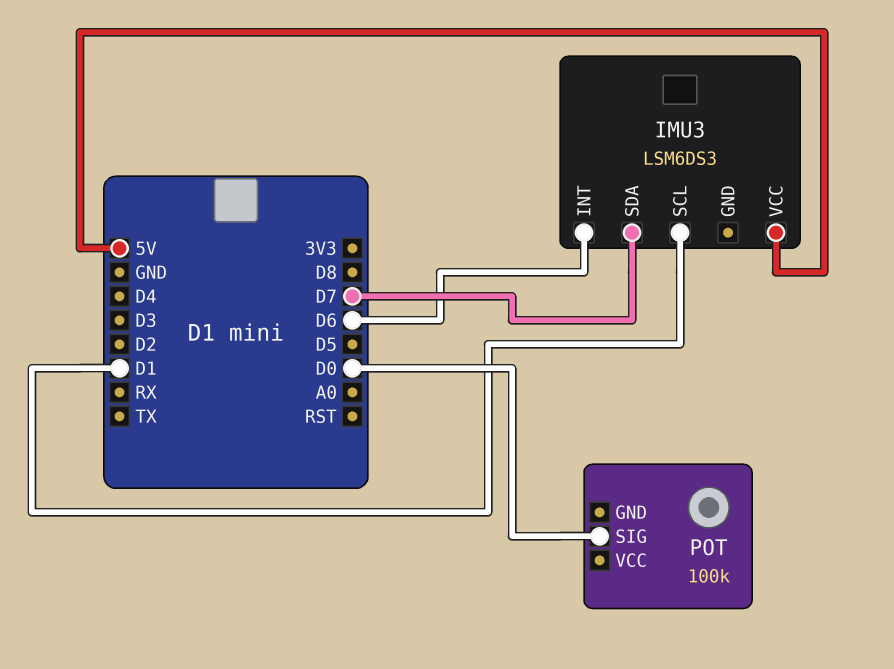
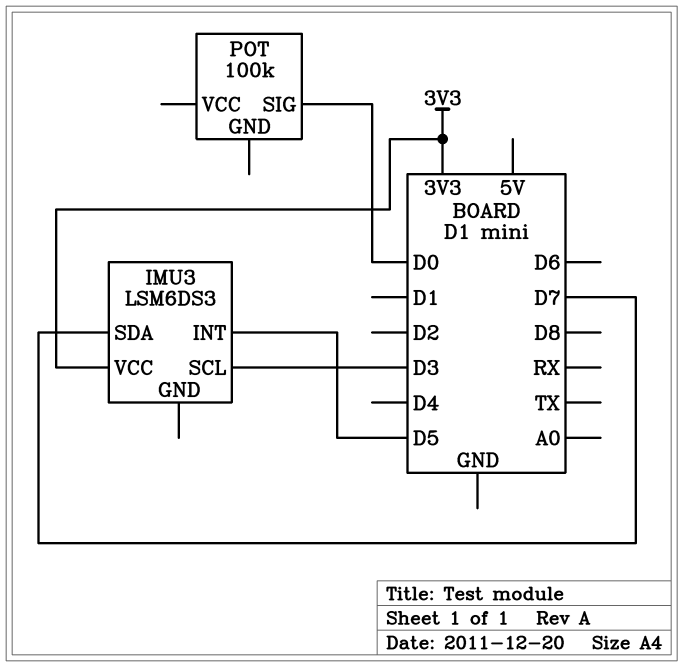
IMU3 pin INT: D6 -> D5
IMU3 pin SCL: D1 -> D3
IMU3 pin VCC: 5V -> 3V3

